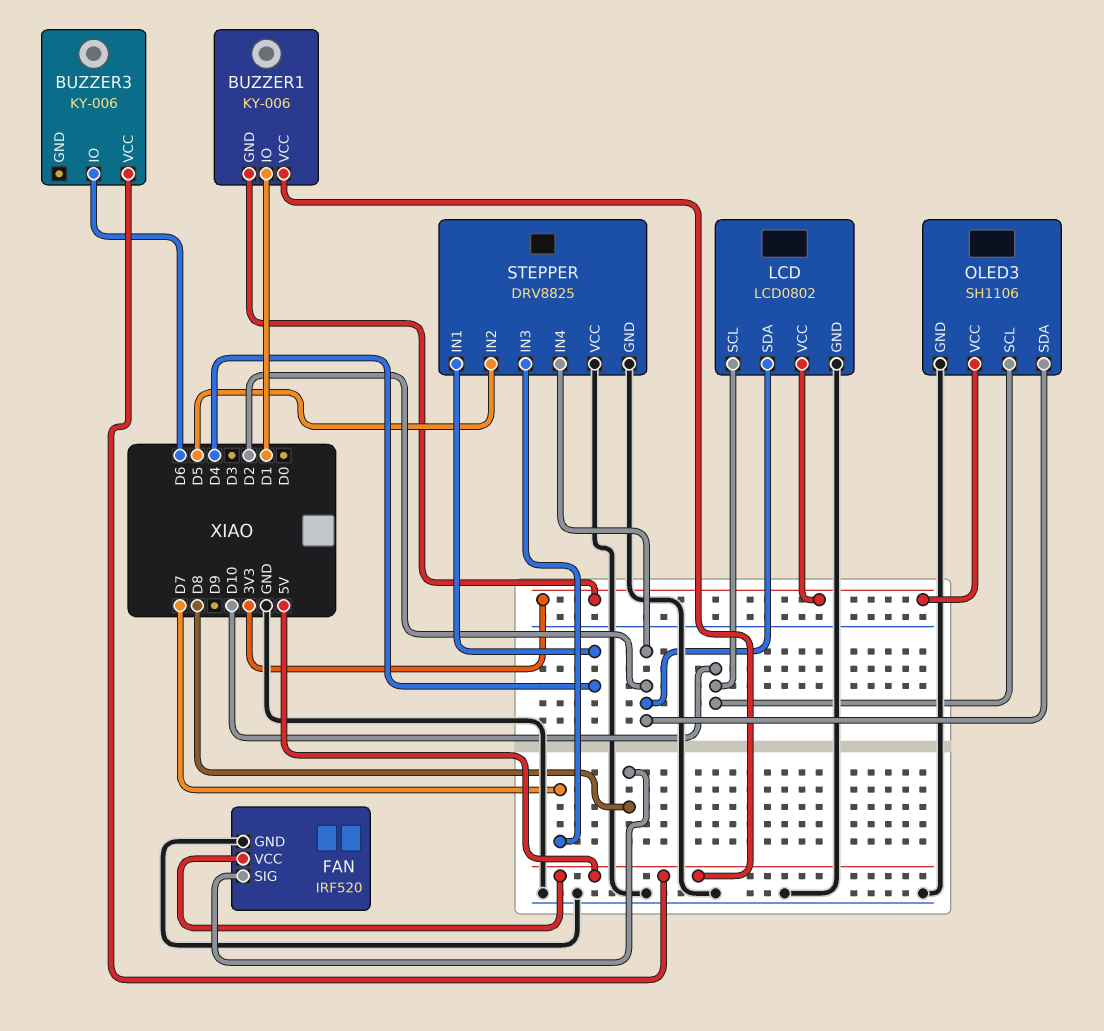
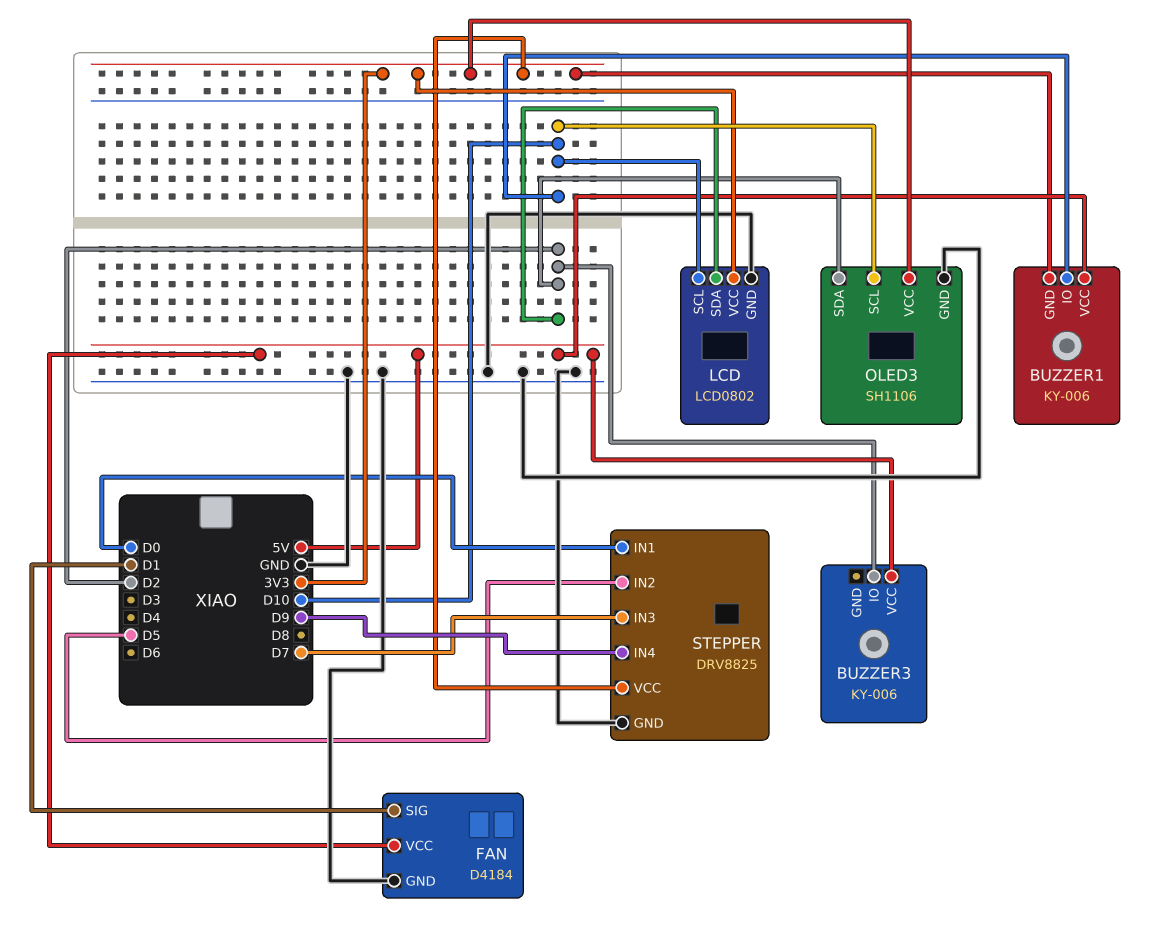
BUZZER1 pin IO: D1 -> D10
BUZZER3 pin IO: D6 -> D2
FAN: IRF520 -> D4184
FAN pin SIG: D8 -> D1
STEPPER pin IN1: D4 -> D0
STEPPER pin IN4: D2 -> D9
STEPPER pin VCC: GND -> 3V3

